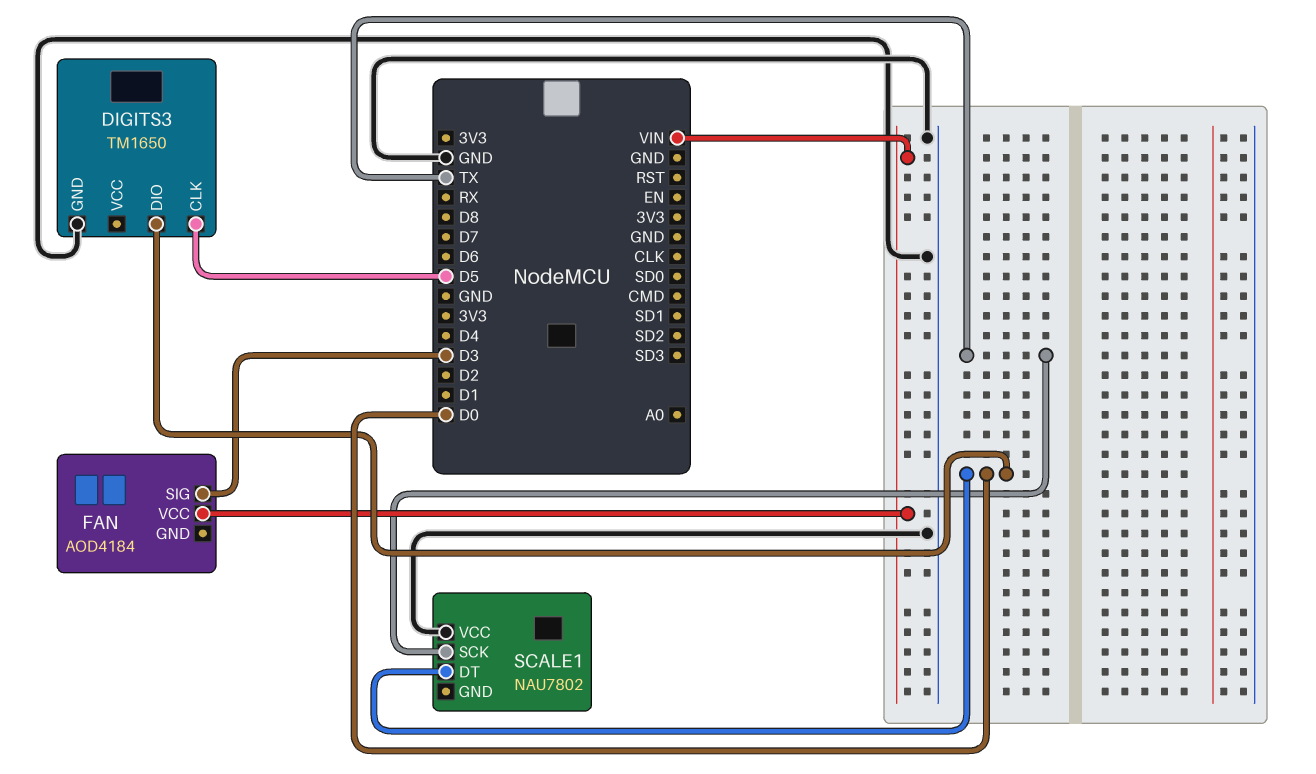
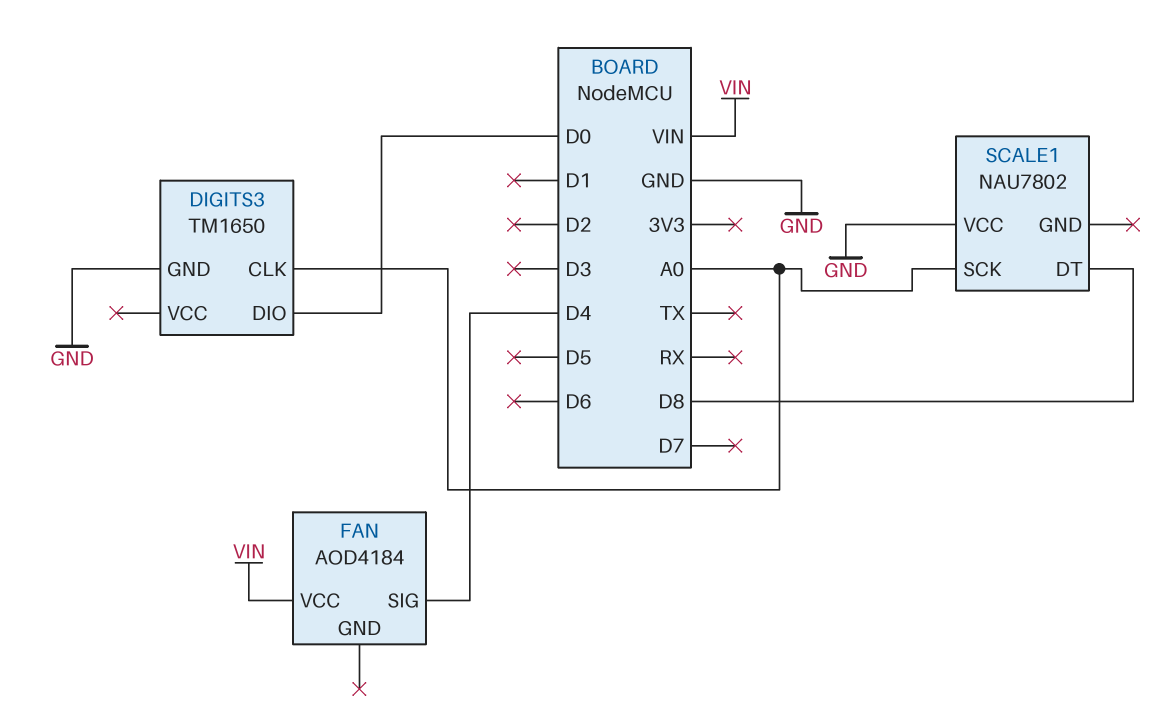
DIGITS3 pin CLK: D5 -> A0
FAN pin SIG: D3 -> D4
SCALE1 pin DT: D0 -> D8
SCALE1 pin SCK: TX -> A0

